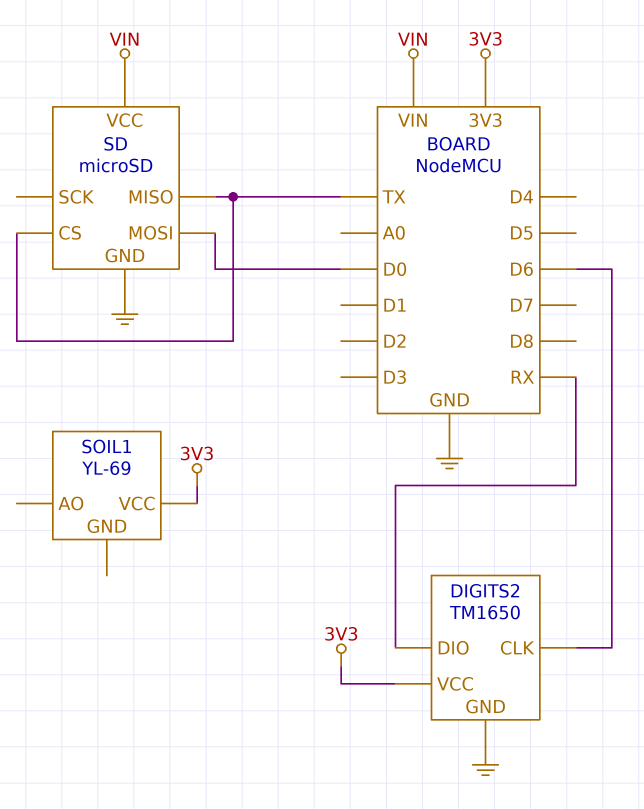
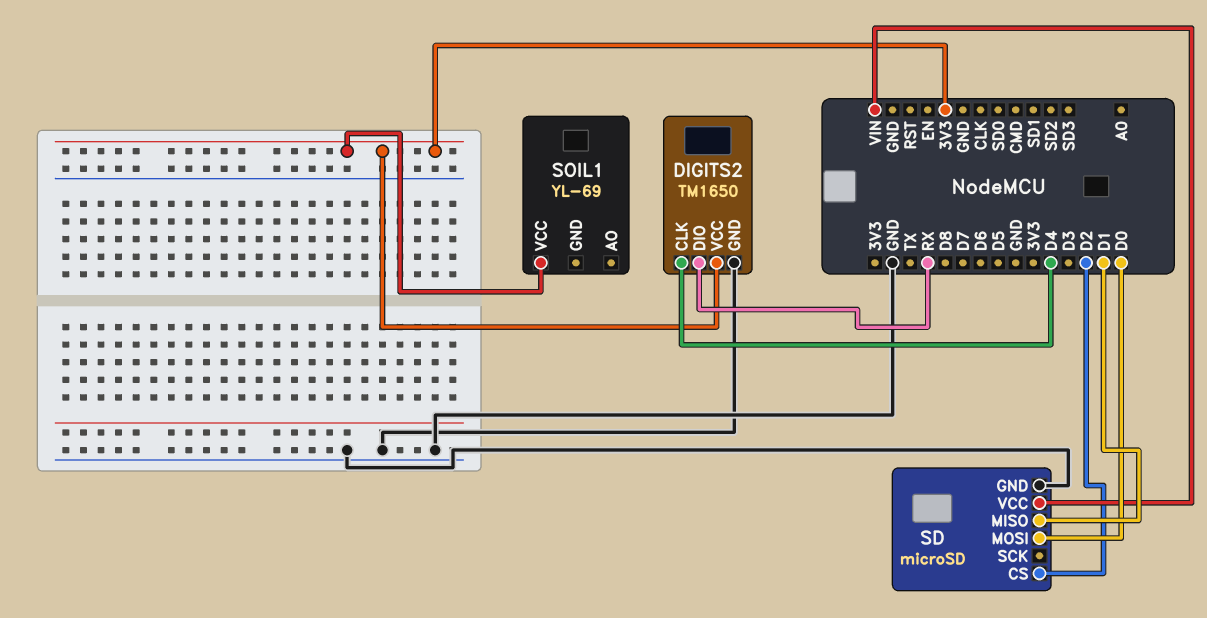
DIGITS2 pin CLK: D6 -> D4
SD pin CS: TX -> D2
SD pin MISO: TX -> D1

